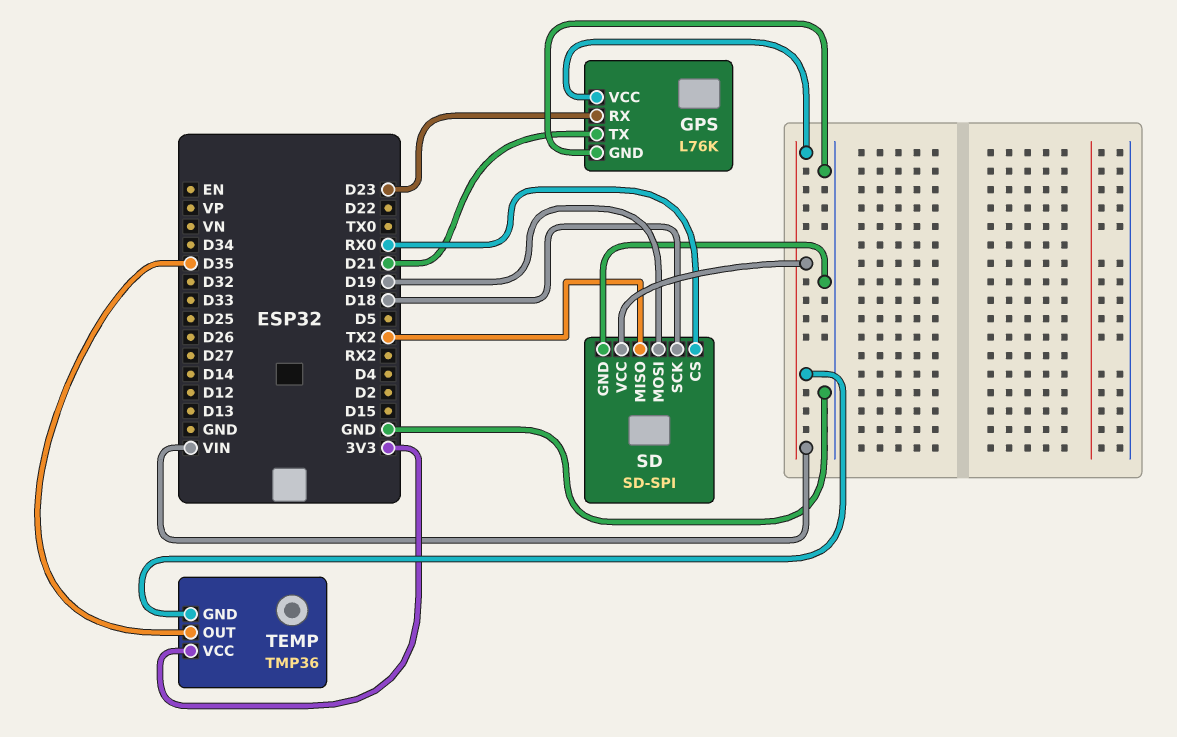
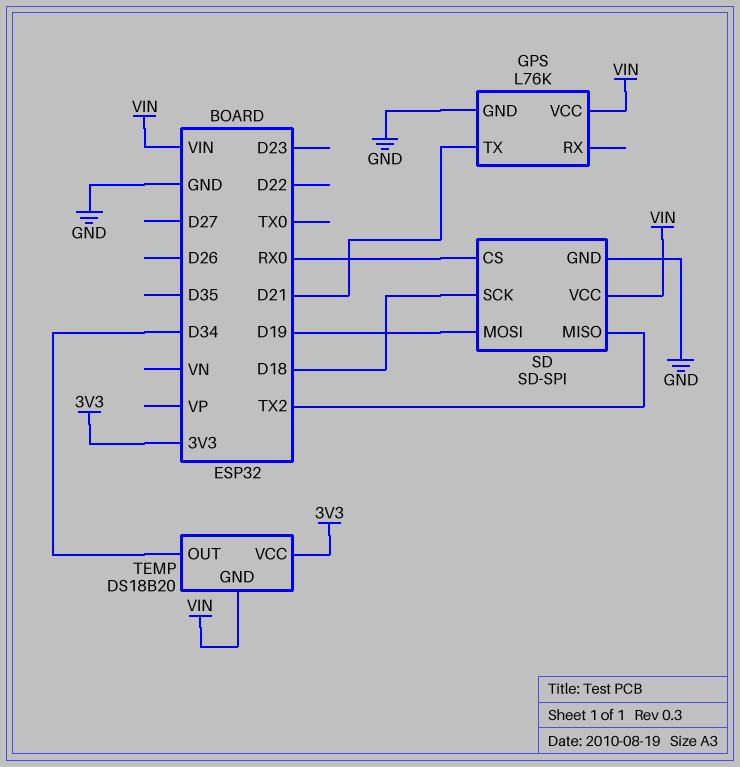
GPS pin RX: D23 -> none
TEMP: TMP36 -> DS18B20
TEMP pin OUT: D35 -> D34

